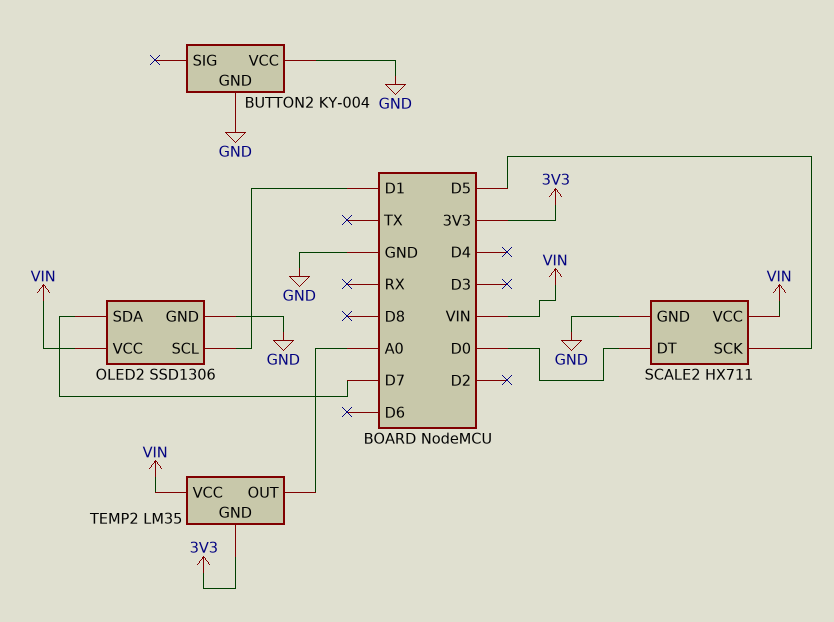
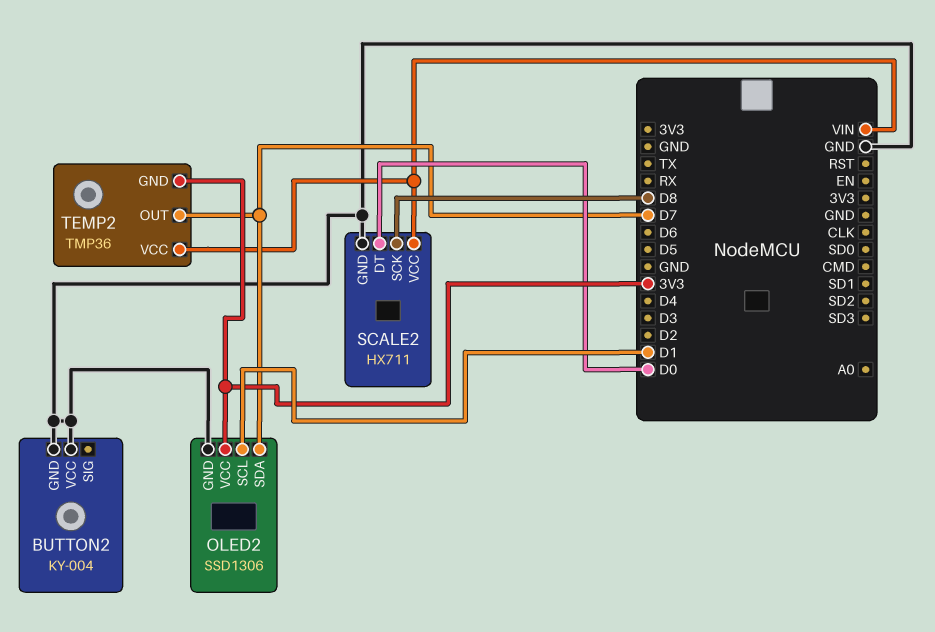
OLED2 pin VCC: VIN -> 3V3
SCALE2 pin SCK: D5 -> D8
TEMP2: LM35 -> TMP36
TEMP2 pin OUT: A0 -> D7

